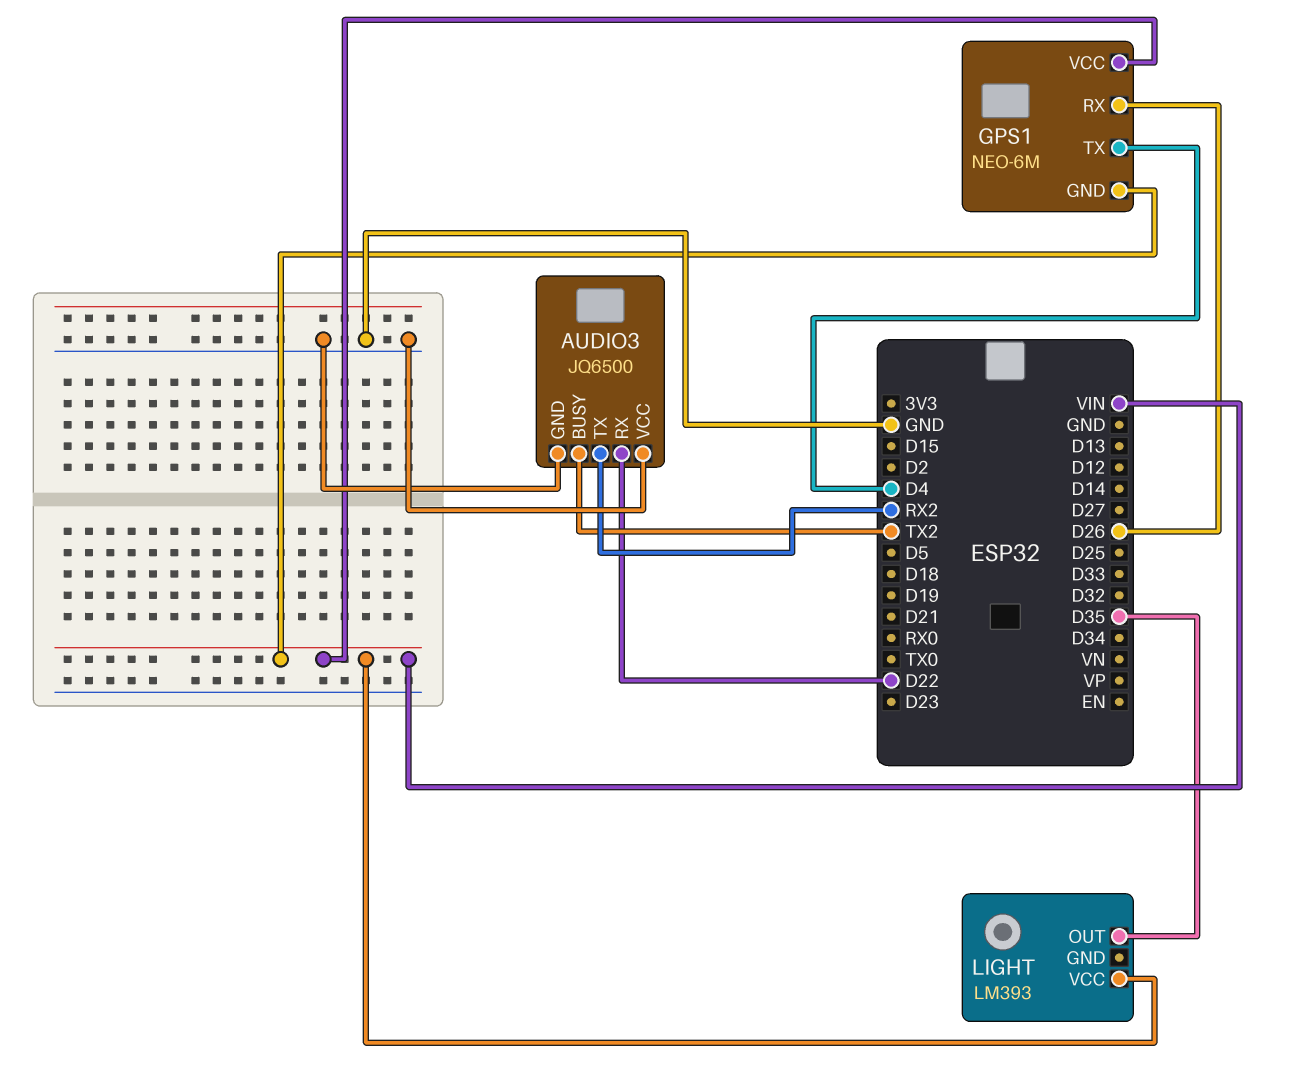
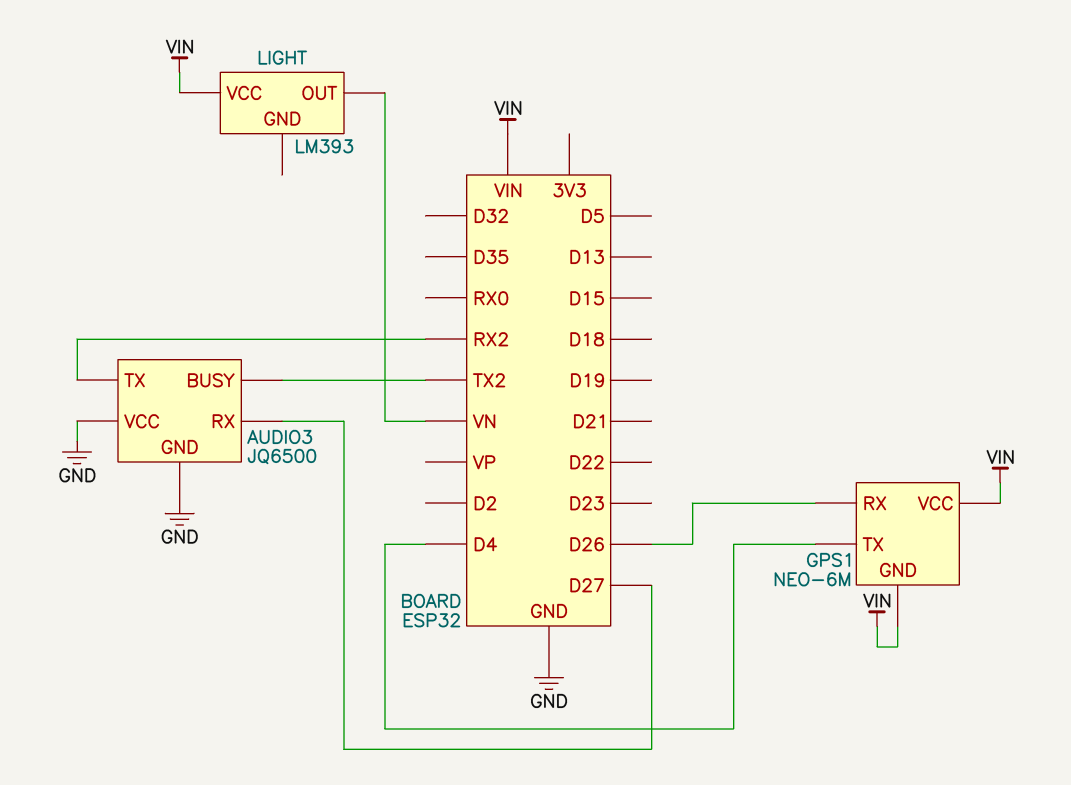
AUDIO3 pin RX: D22 -> D27
LIGHT pin OUT: D35 -> VN

